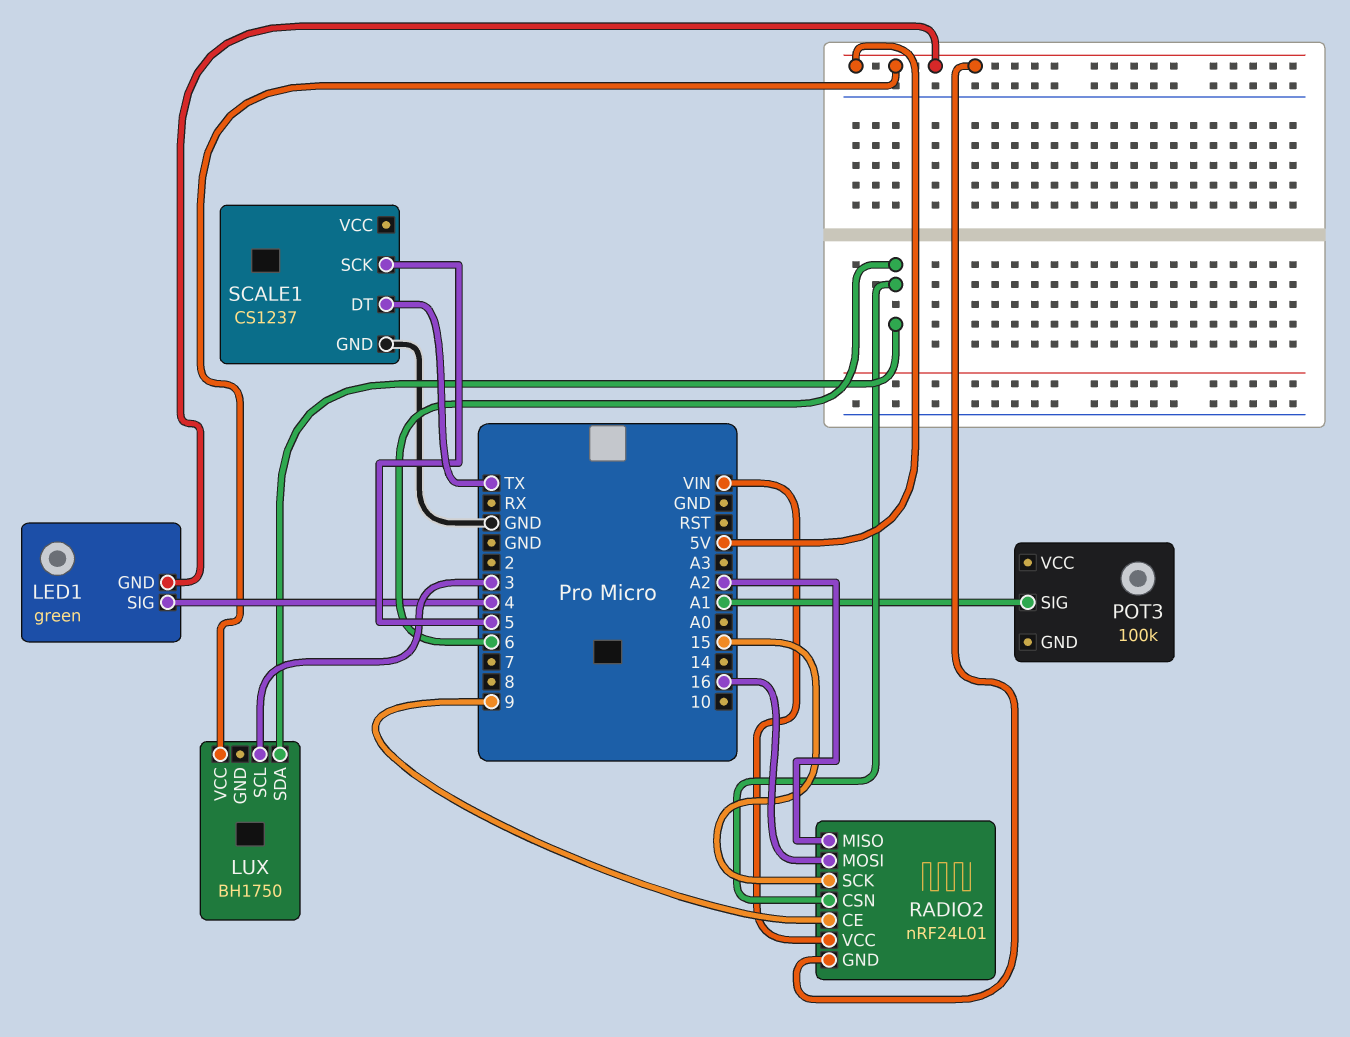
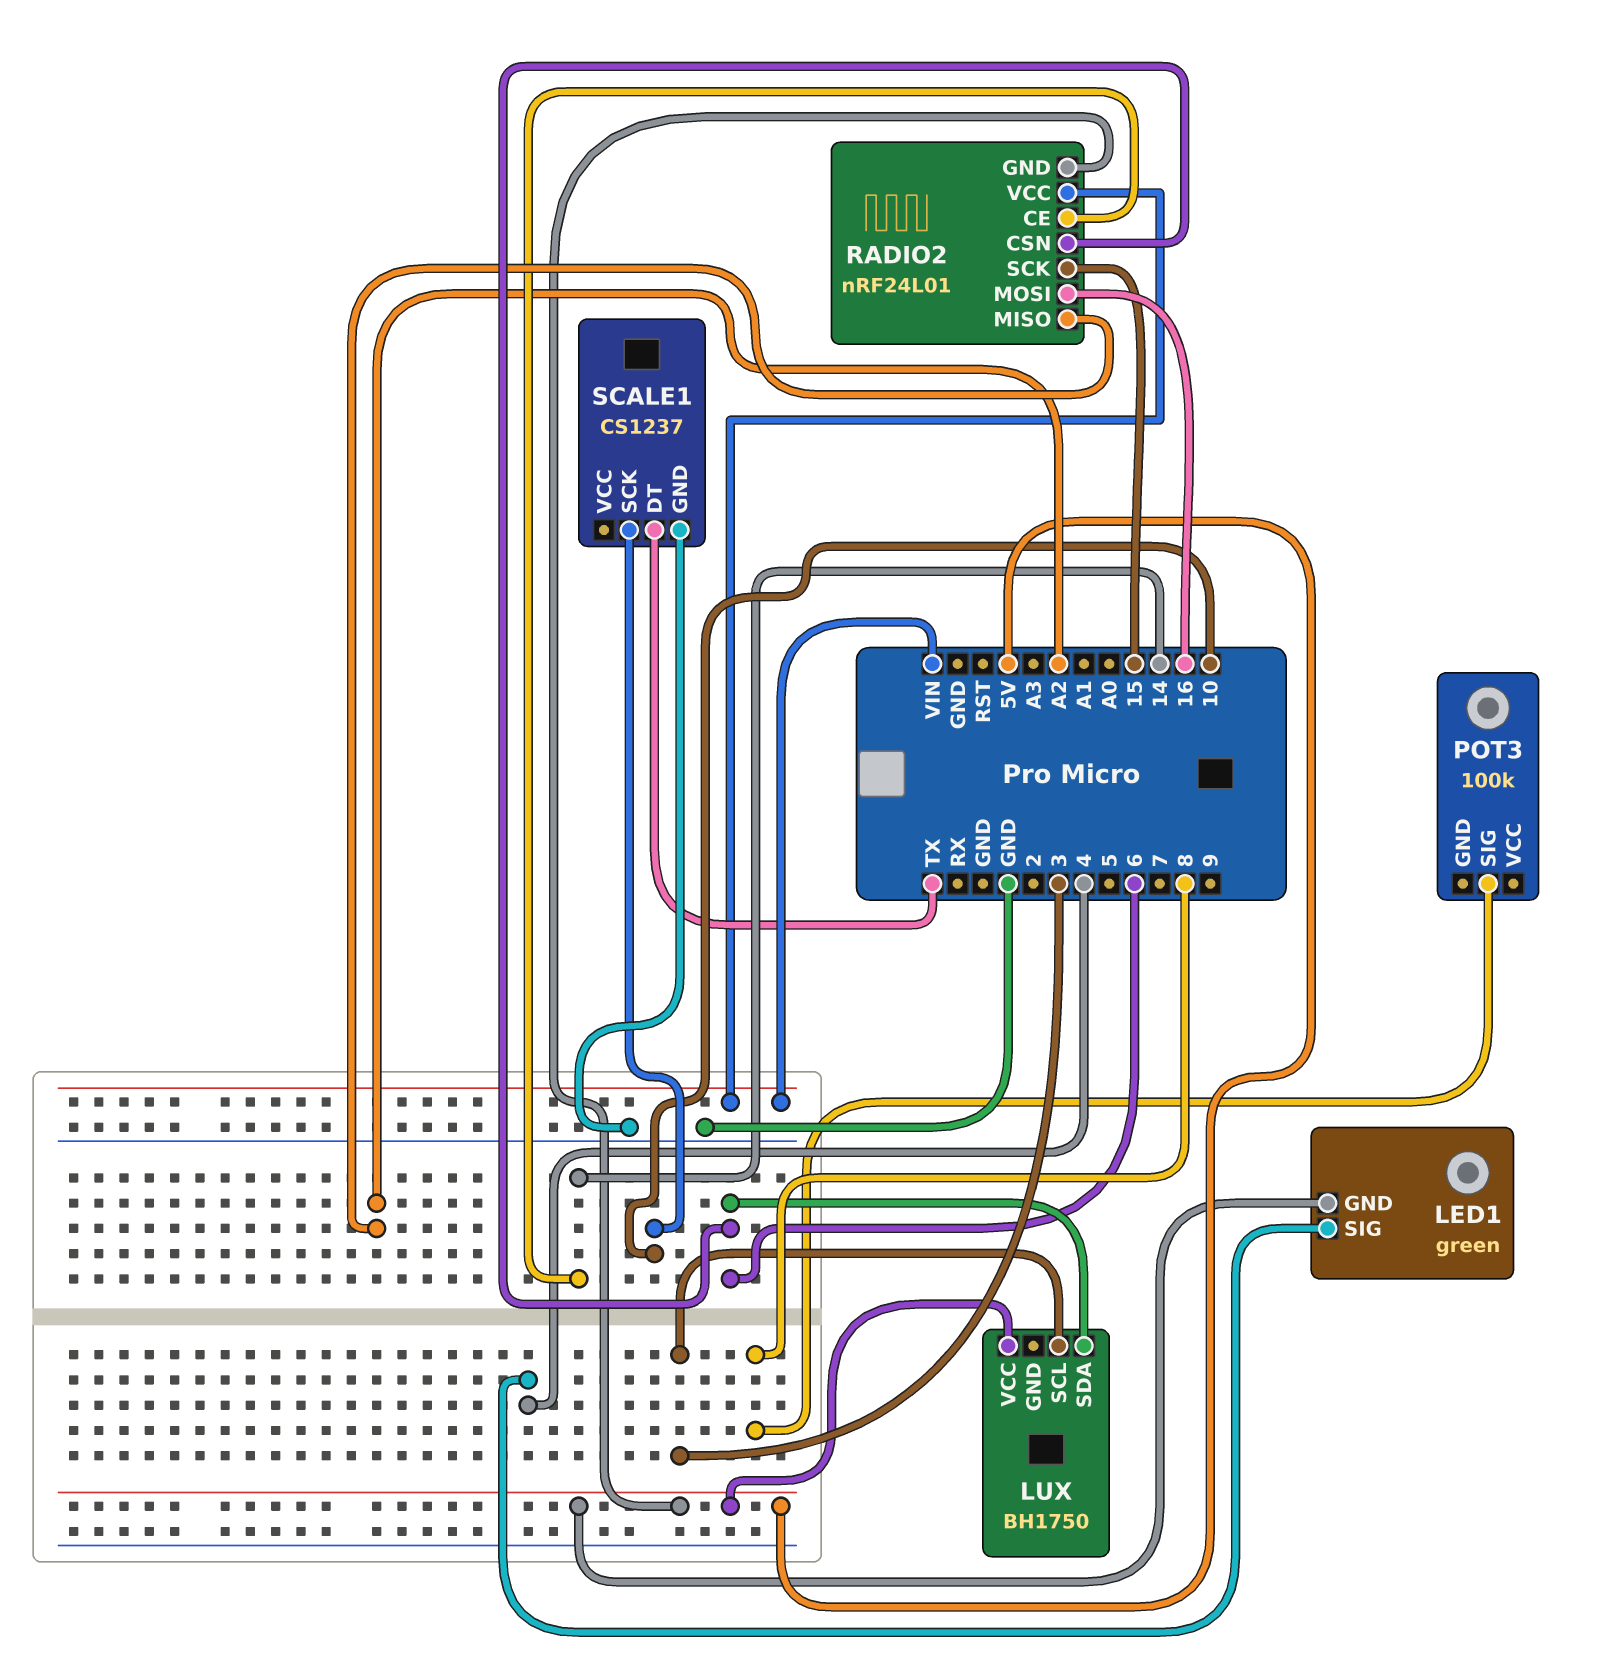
POT3 pin SIG: A1 -> 8
RADIO2 pin CE: 9 -> 14
SCALE1 pin SCK: 5 -> 10

